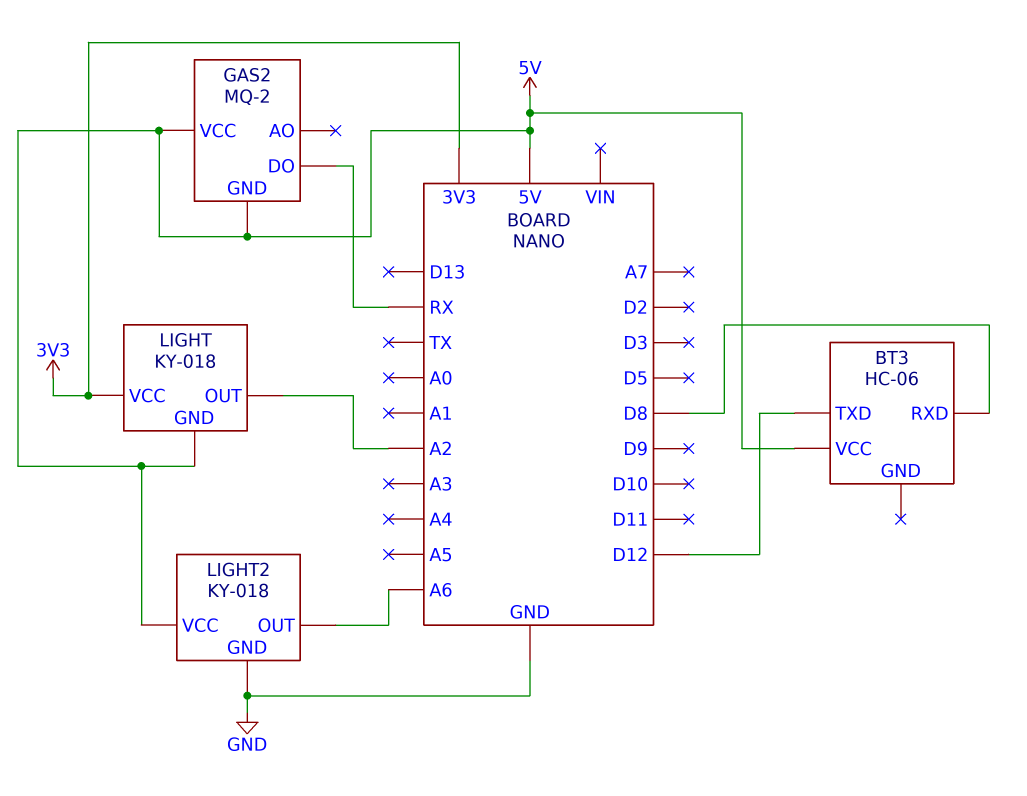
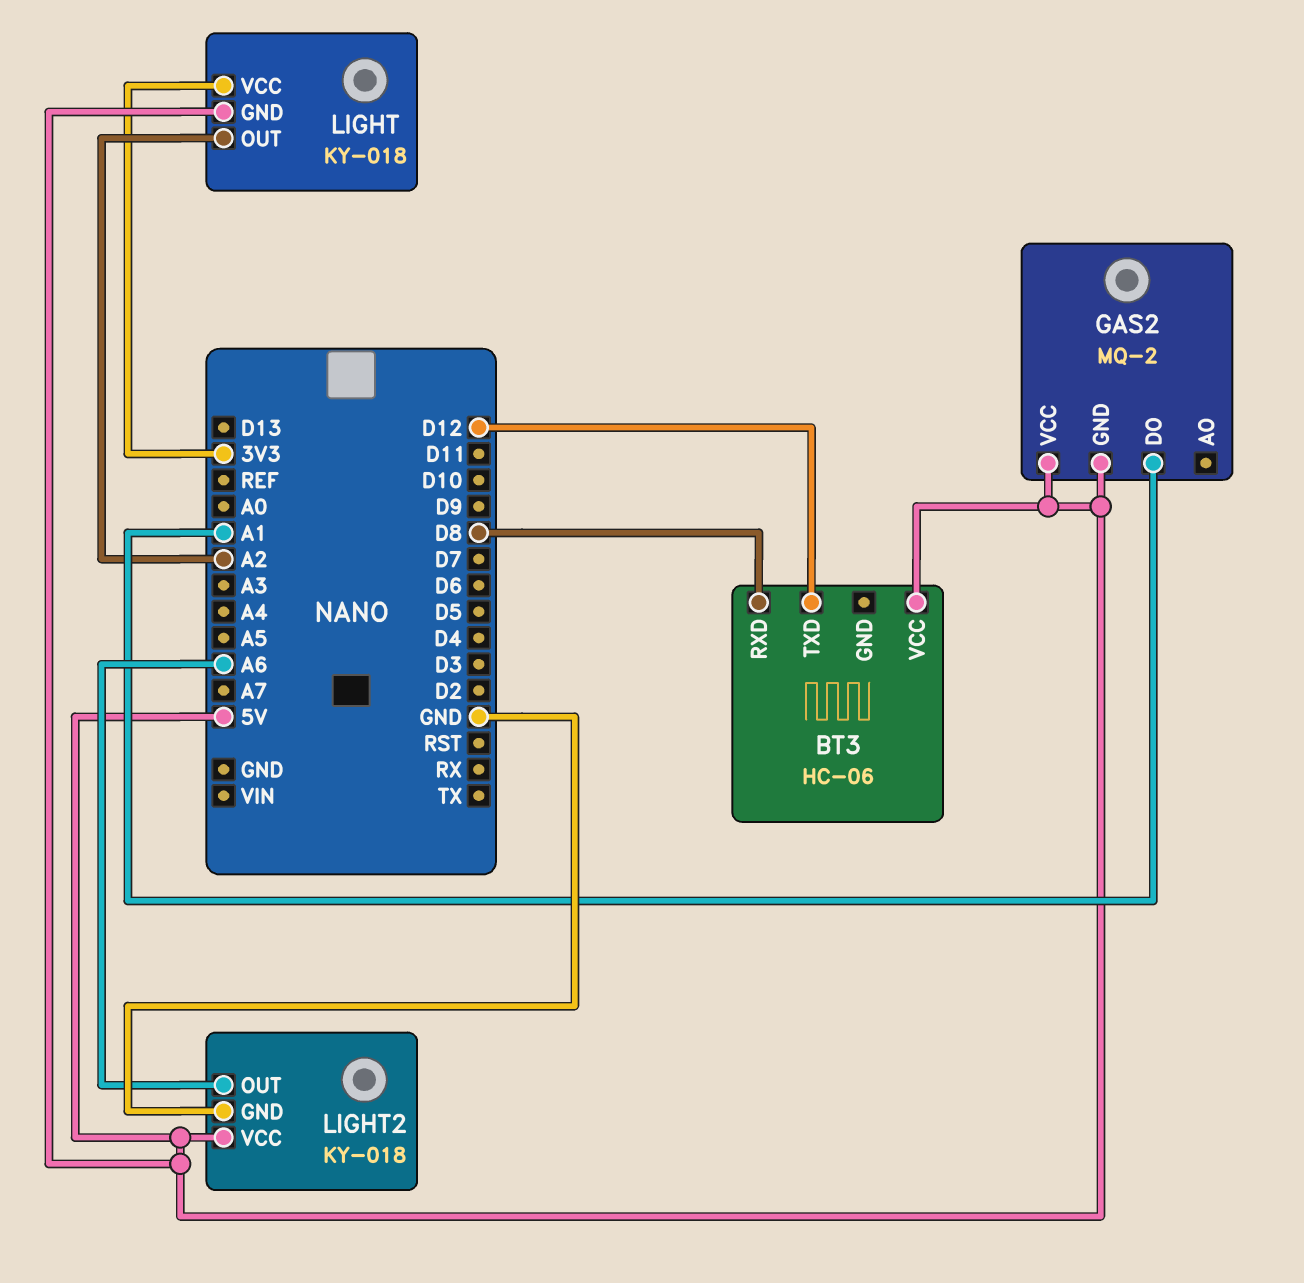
GAS2 pin DO: RX -> A1

